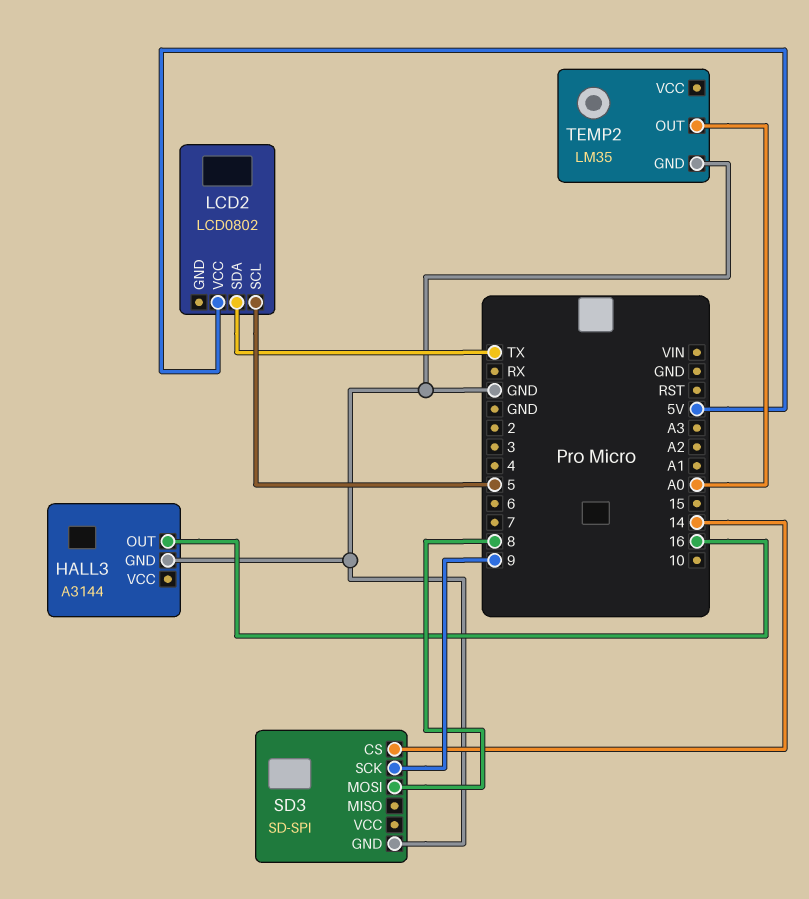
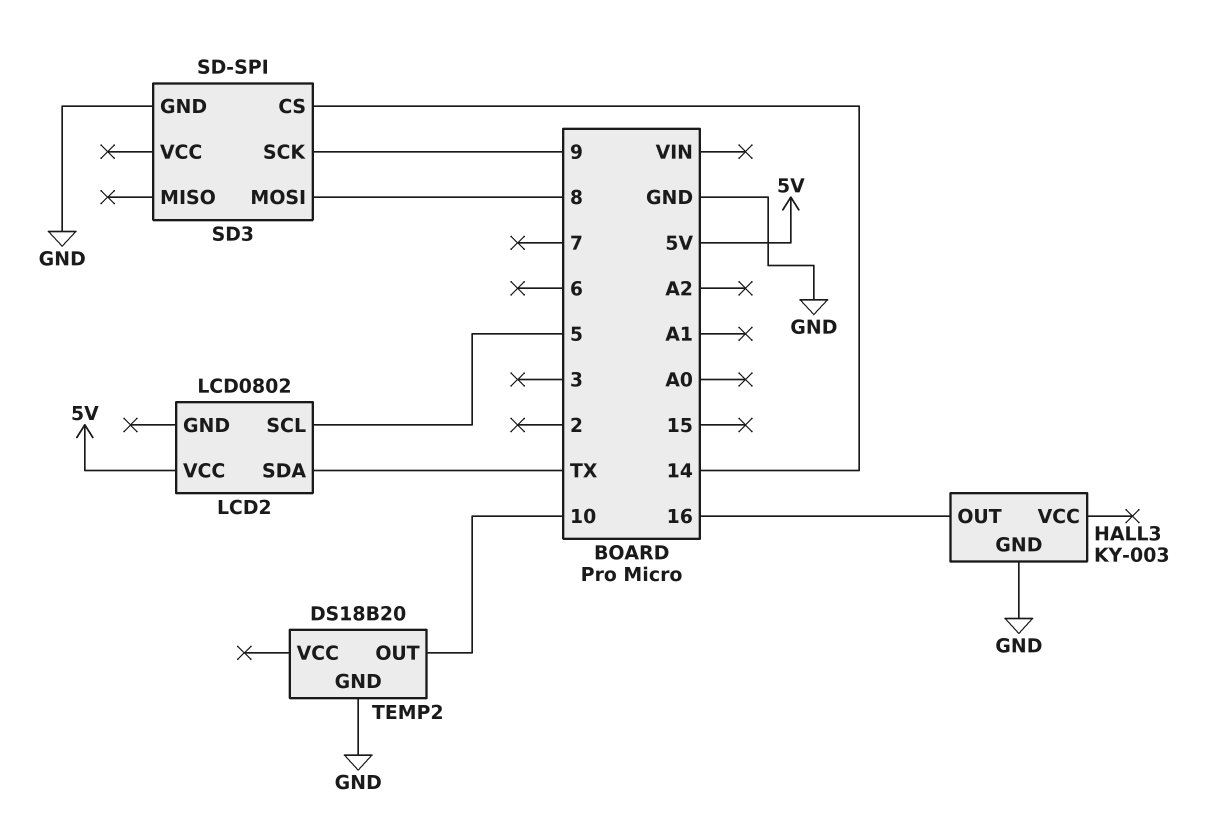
HALL3: A3144 -> KY-003
TEMP2: LM35 -> DS18B20
TEMP2 pin OUT: A0 -> 10

